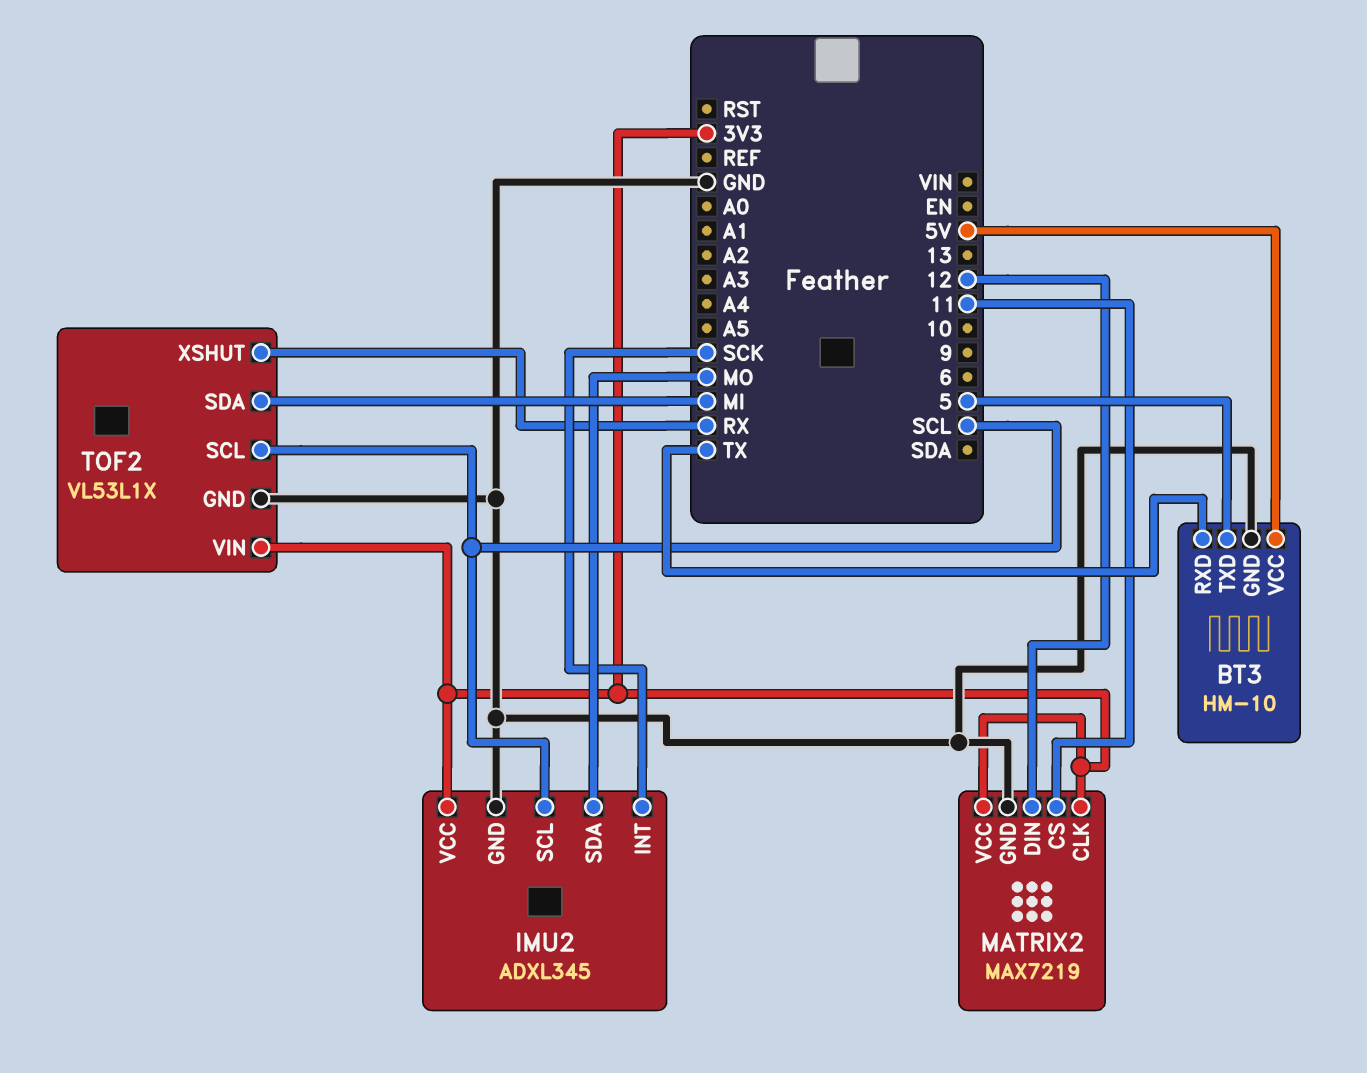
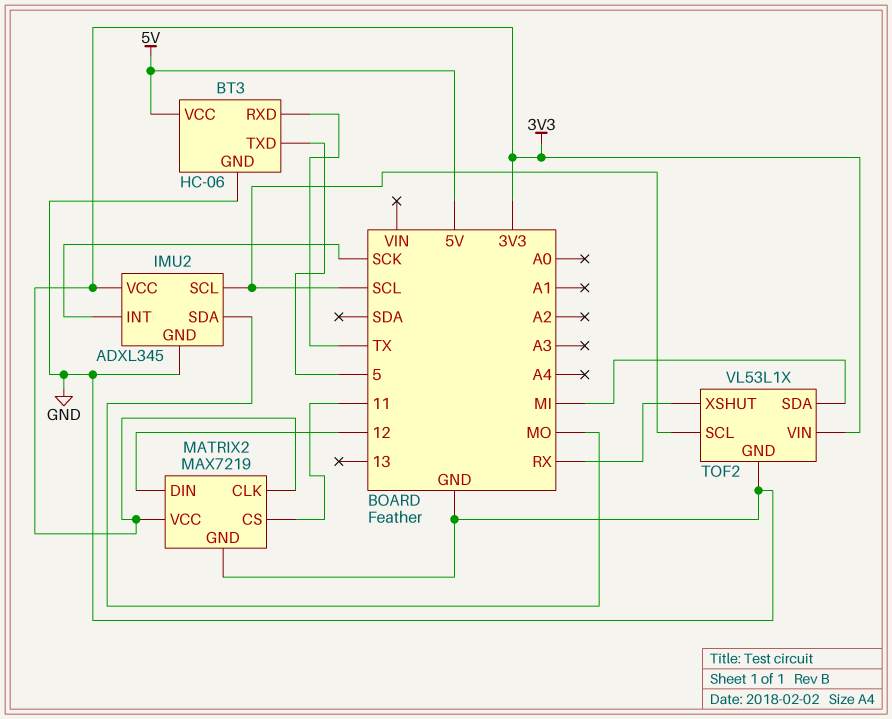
BT3: HM-10 -> HC-06

